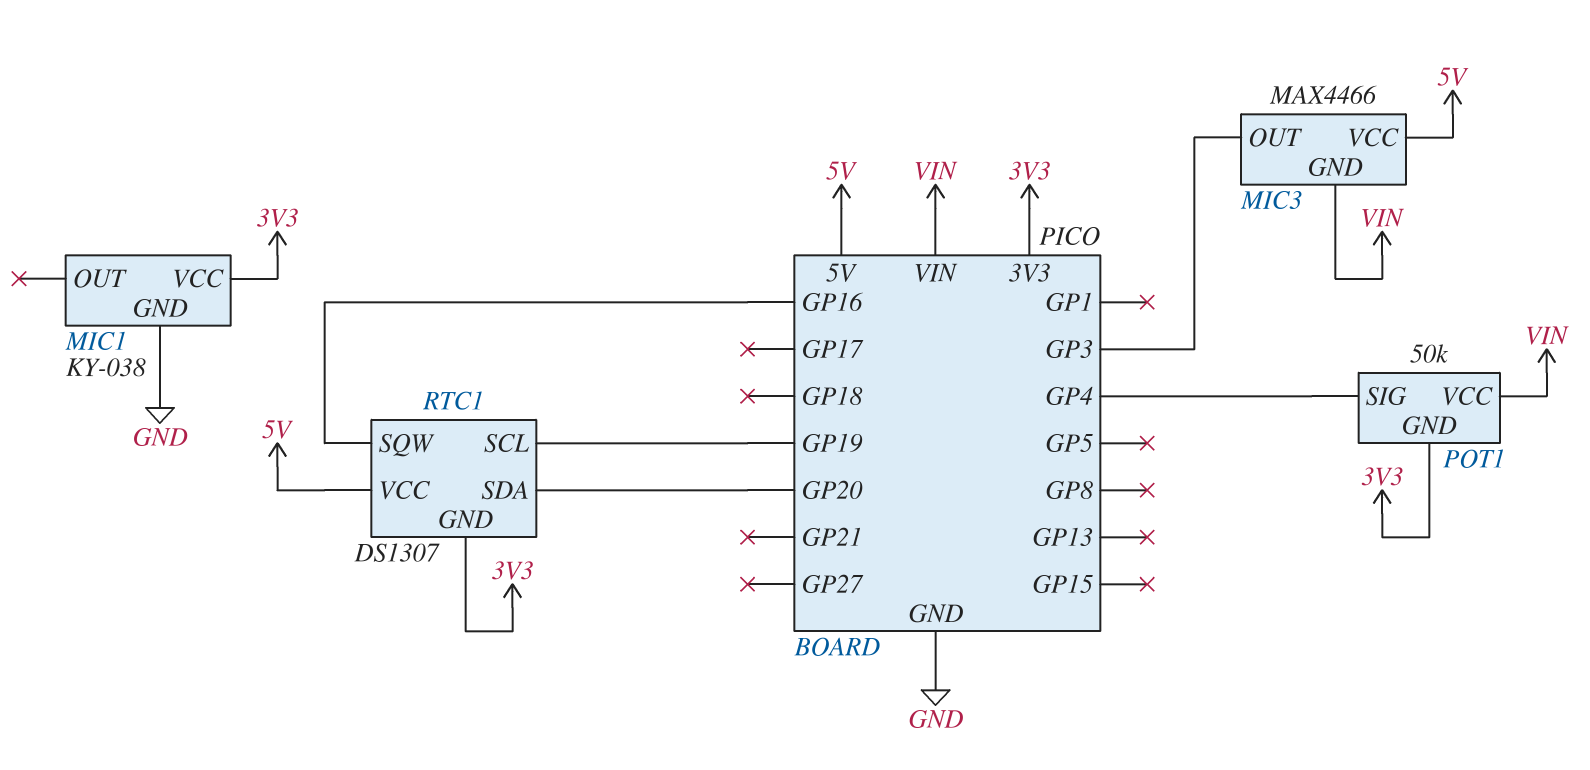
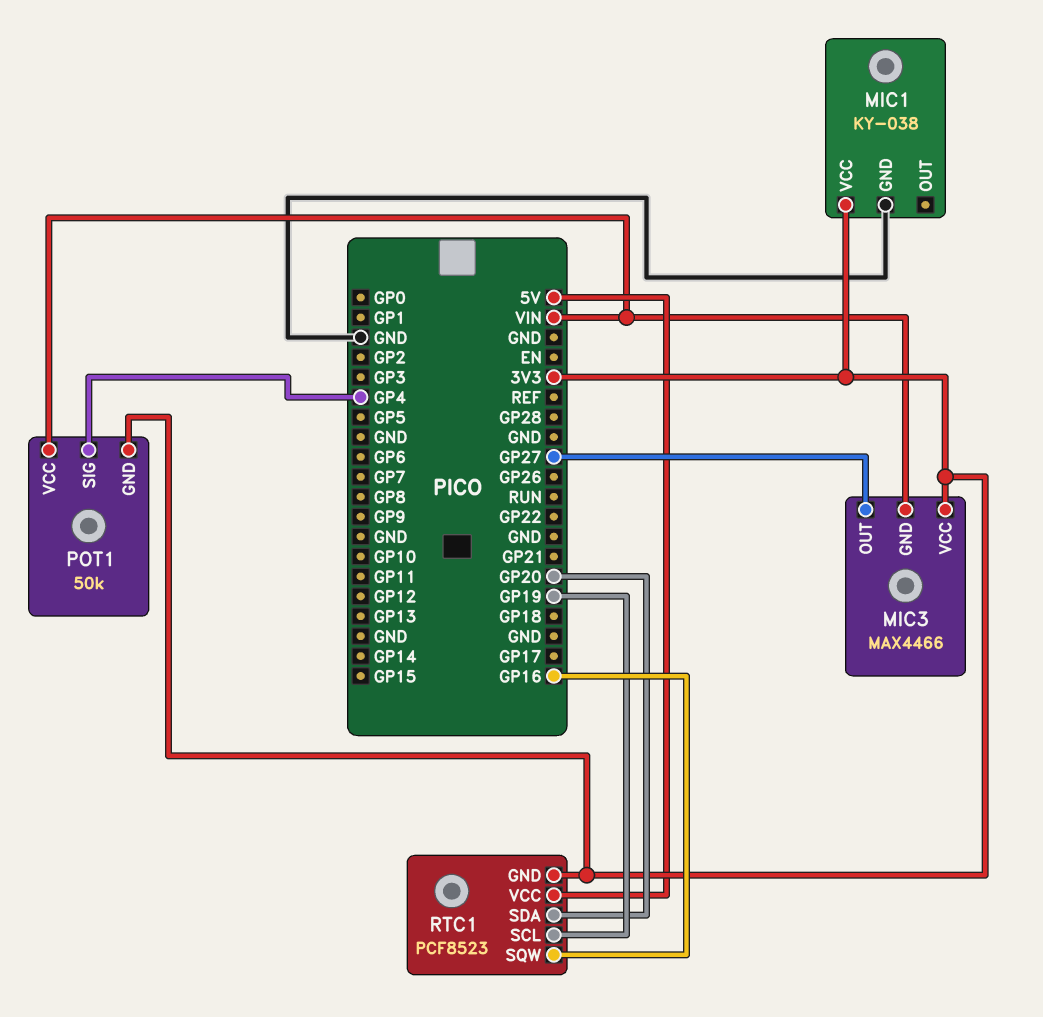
MIC3 pin OUT: GP3 -> GP27
MIC3 pin VCC: 5V -> 3V3
RTC1: DS1307 -> PCF8523

